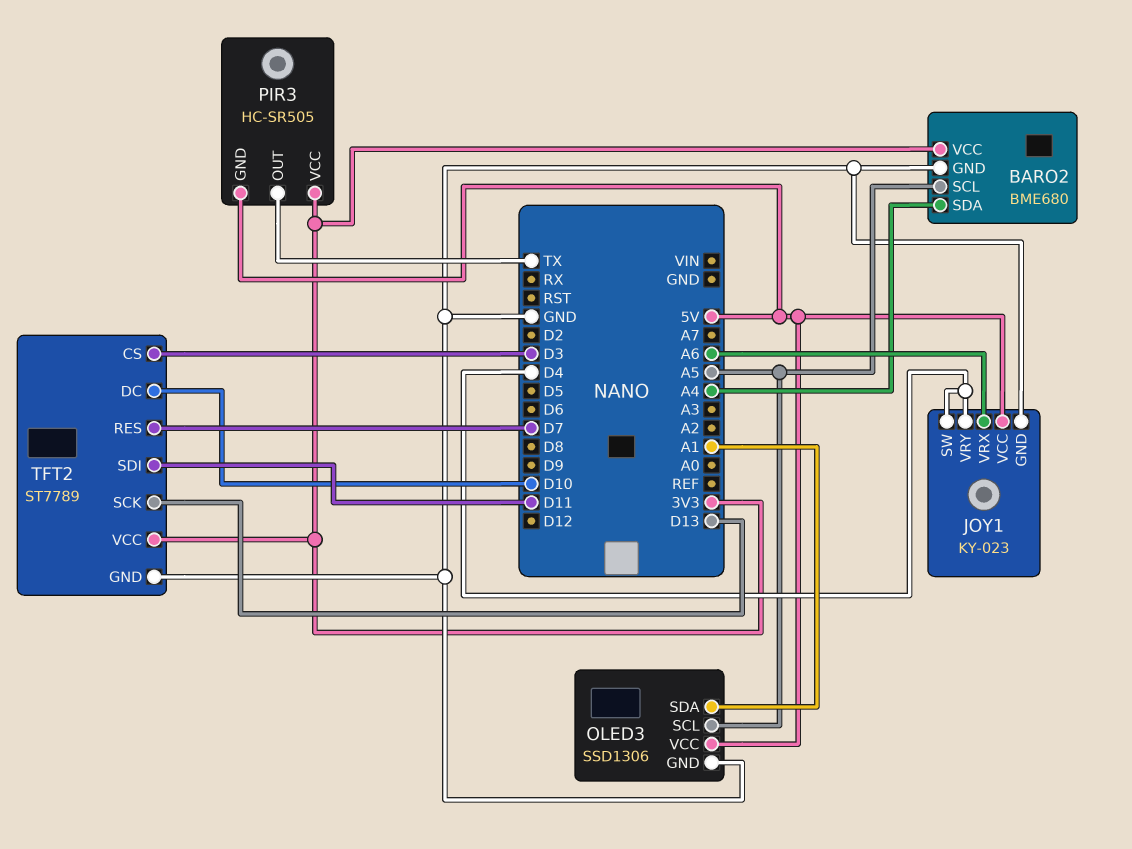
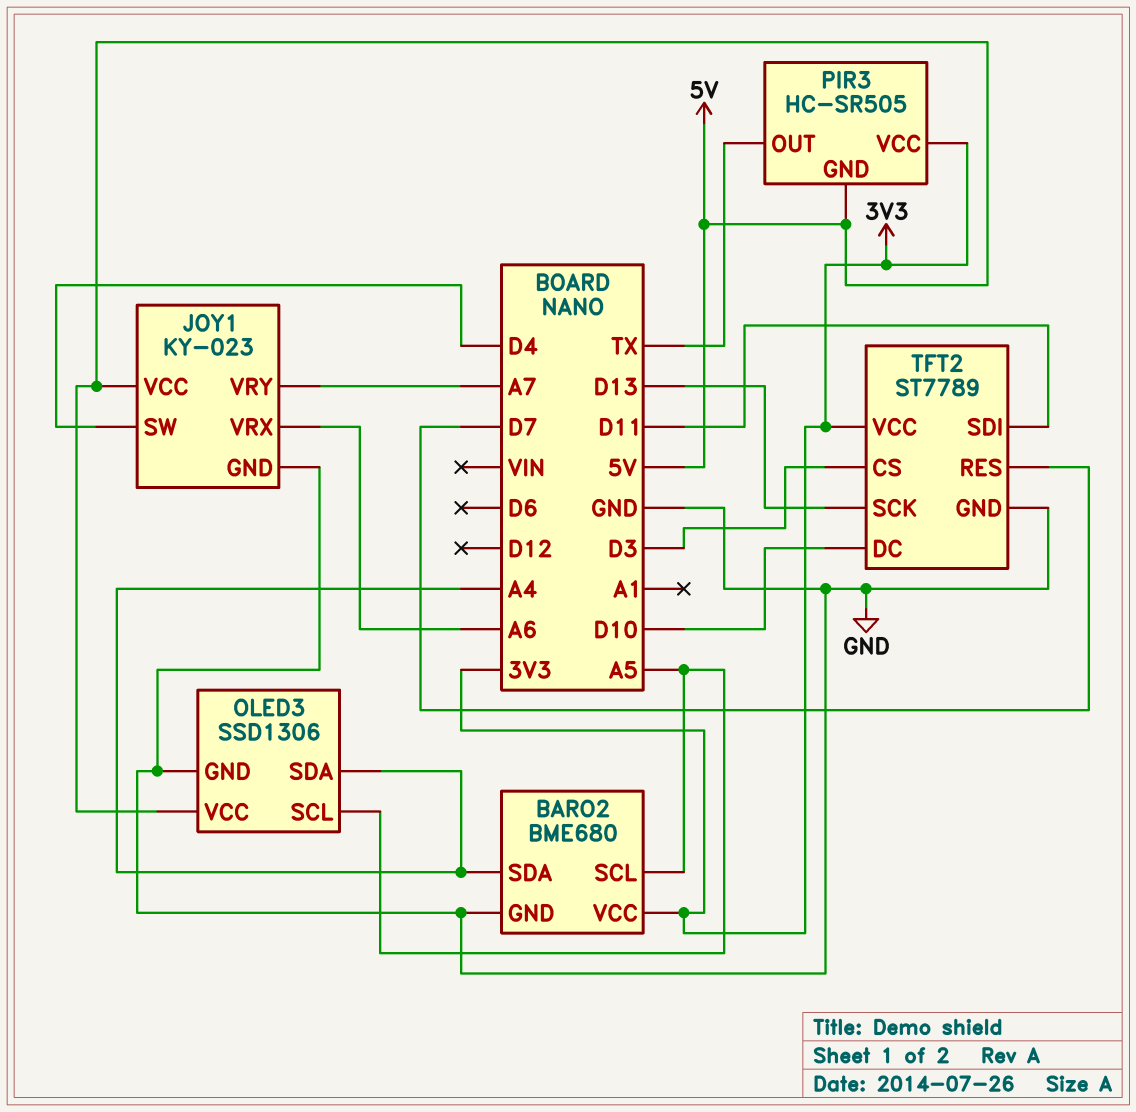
JOY1 pin VRY: D4 -> A7
OLED3 pin SDA: A1 -> A4

